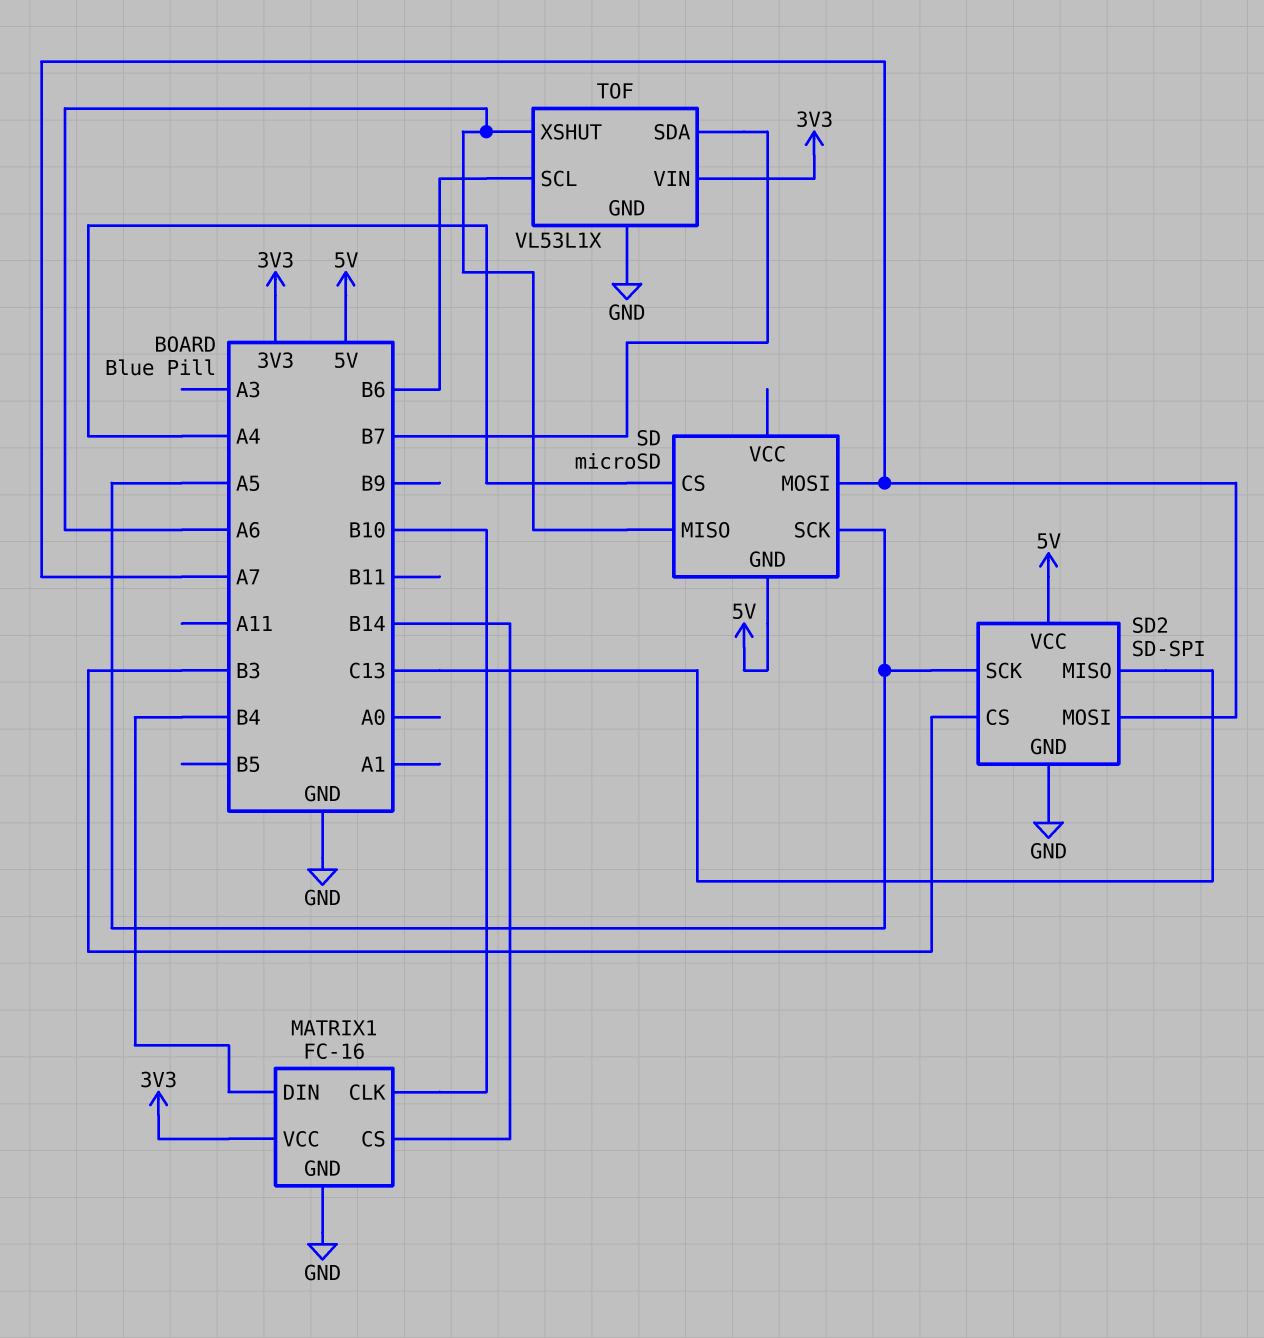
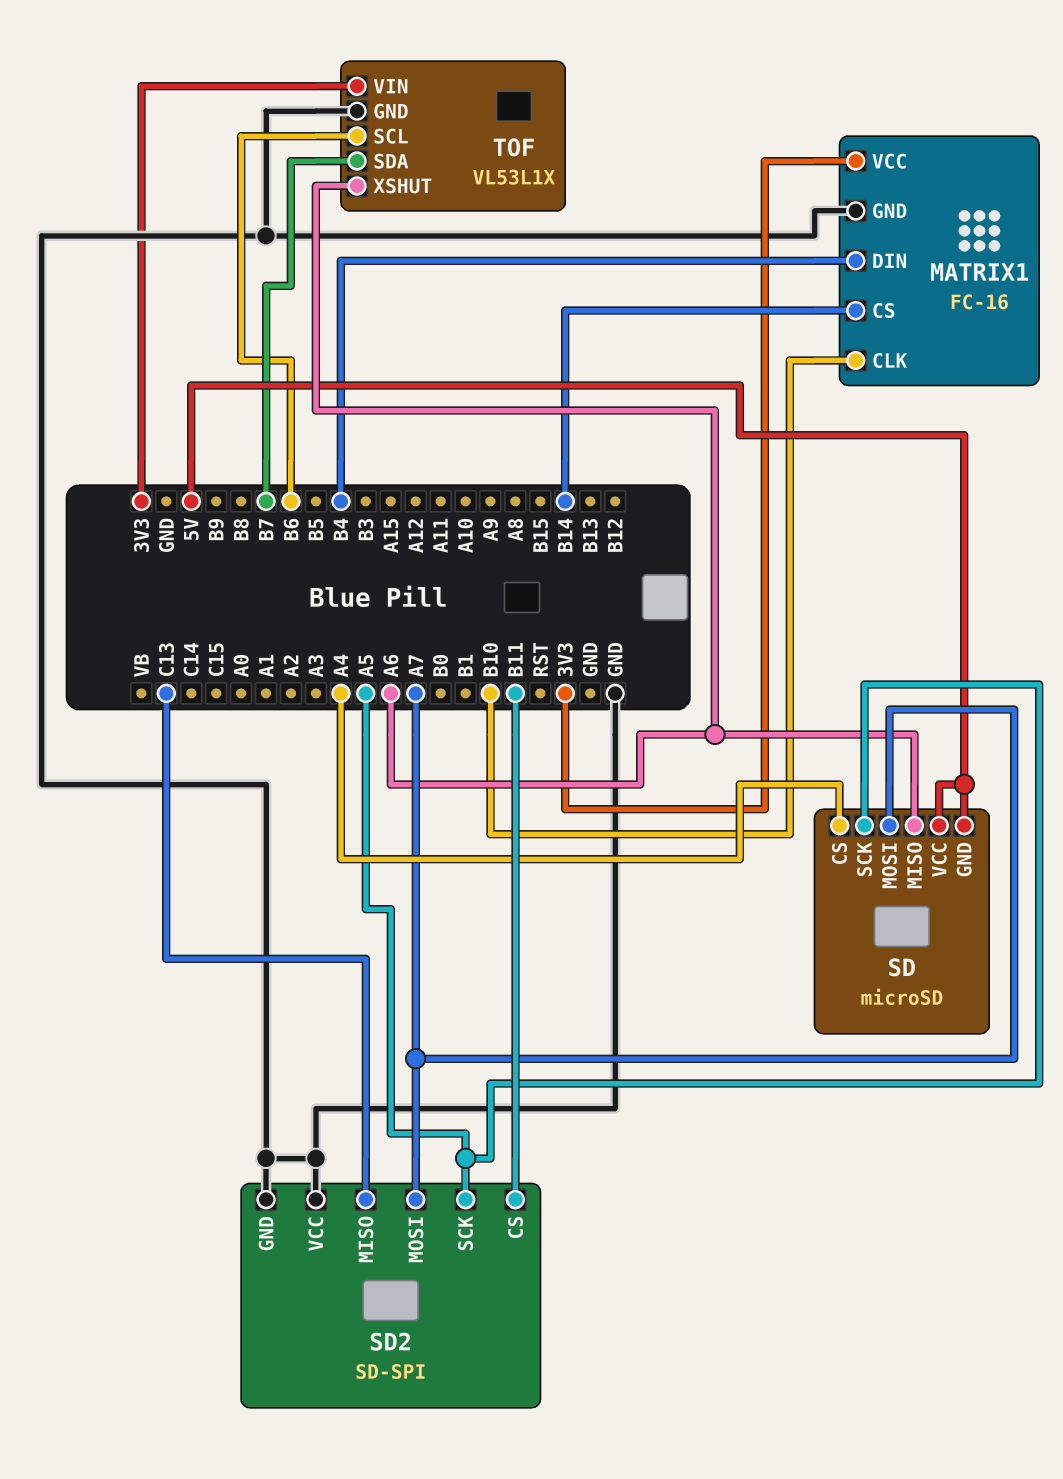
SD pin VCC: none -> 5V
SD2 pin CS: B3 -> B11
SD2 pin VCC: 5V -> GND

